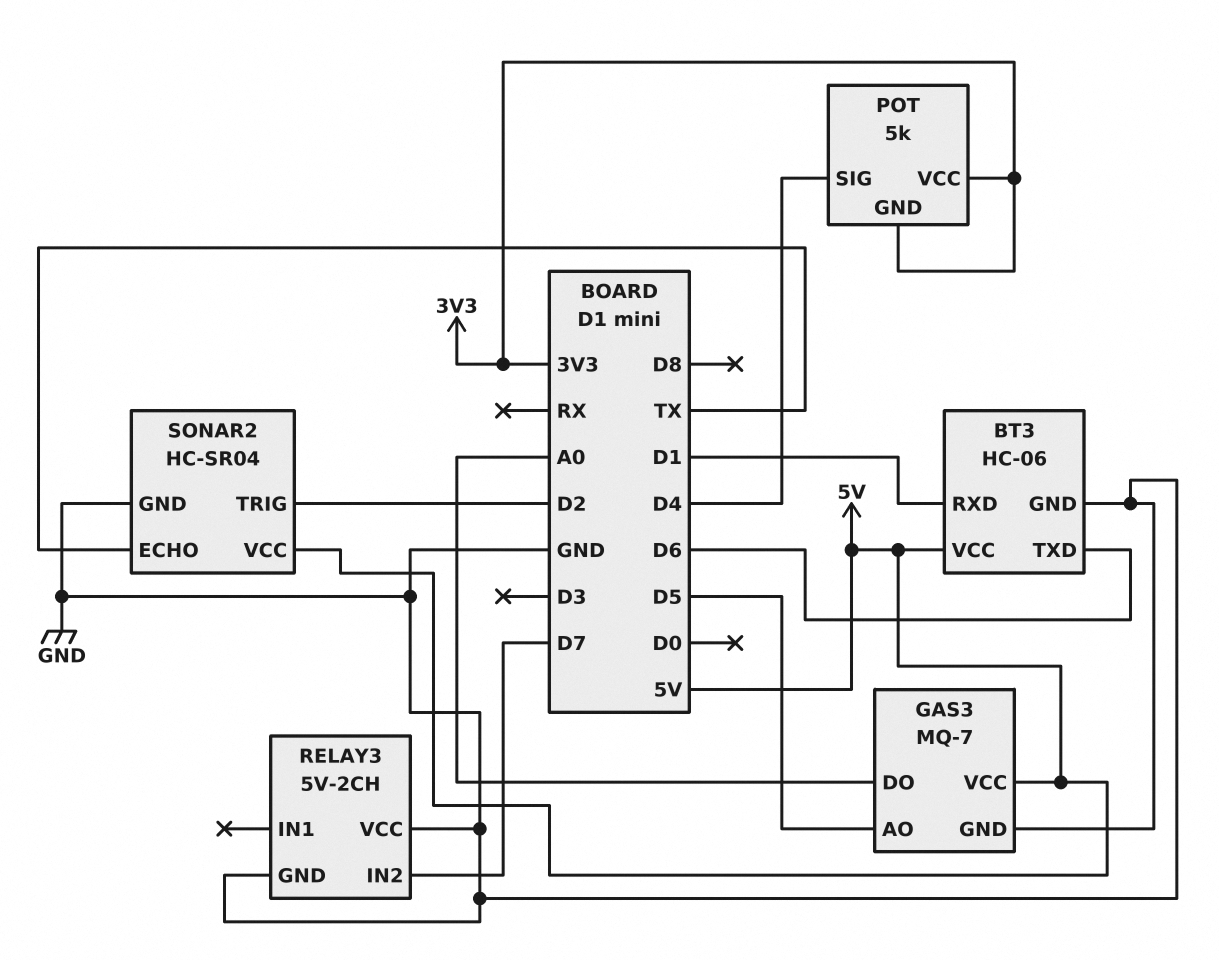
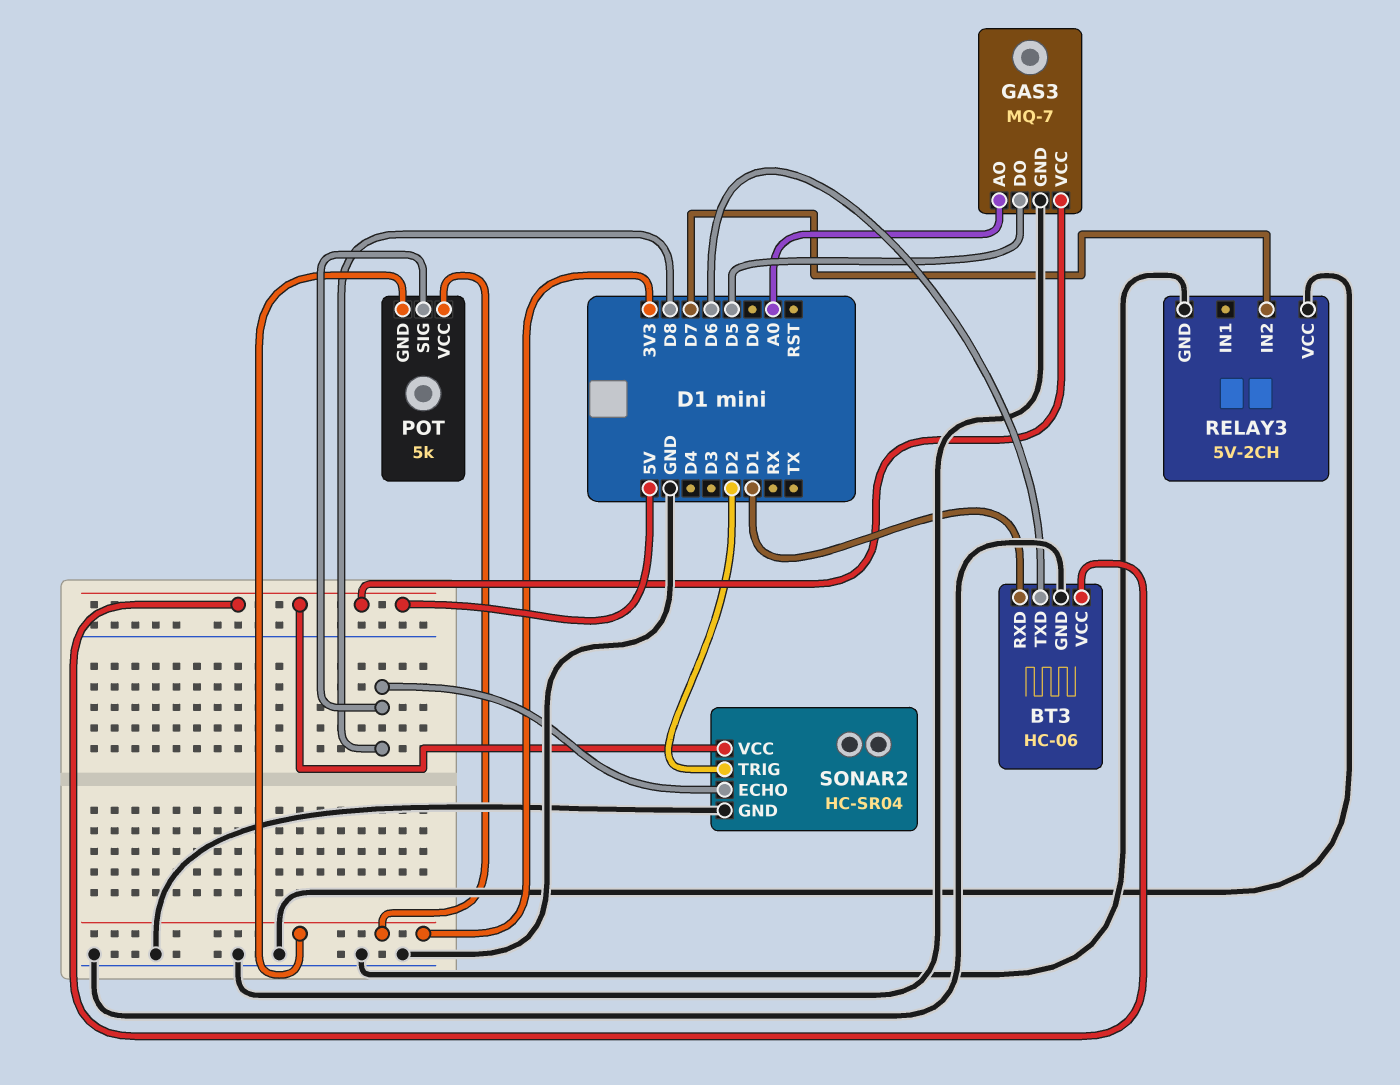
GAS3 pin AO: D5 -> A0
GAS3 pin DO: A0 -> D5
POT pin SIG: D4 -> D8
SONAR2 pin ECHO: TX -> D8

